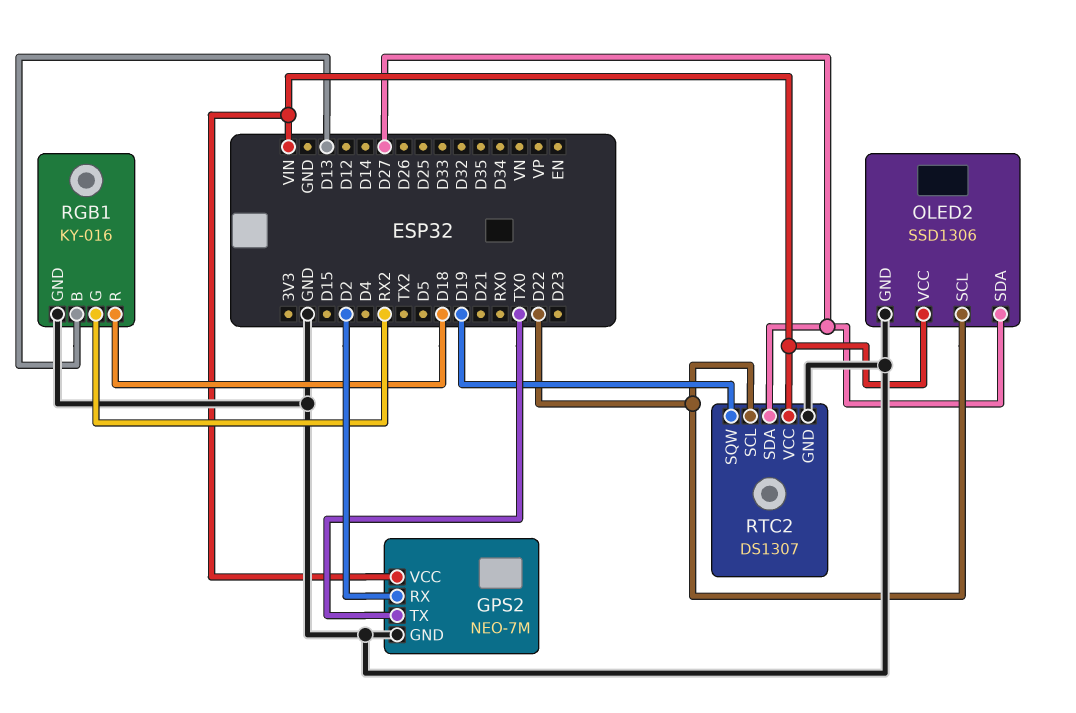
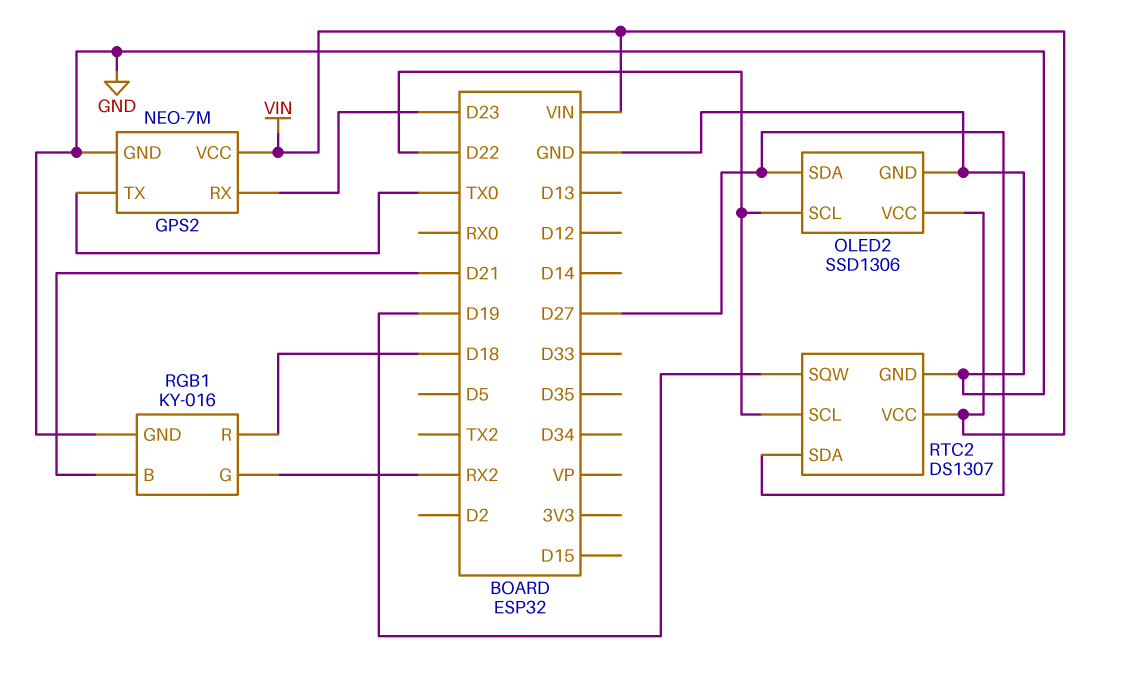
GPS2 pin RX: D2 -> D23
RGB1 pin B: D13 -> D21

